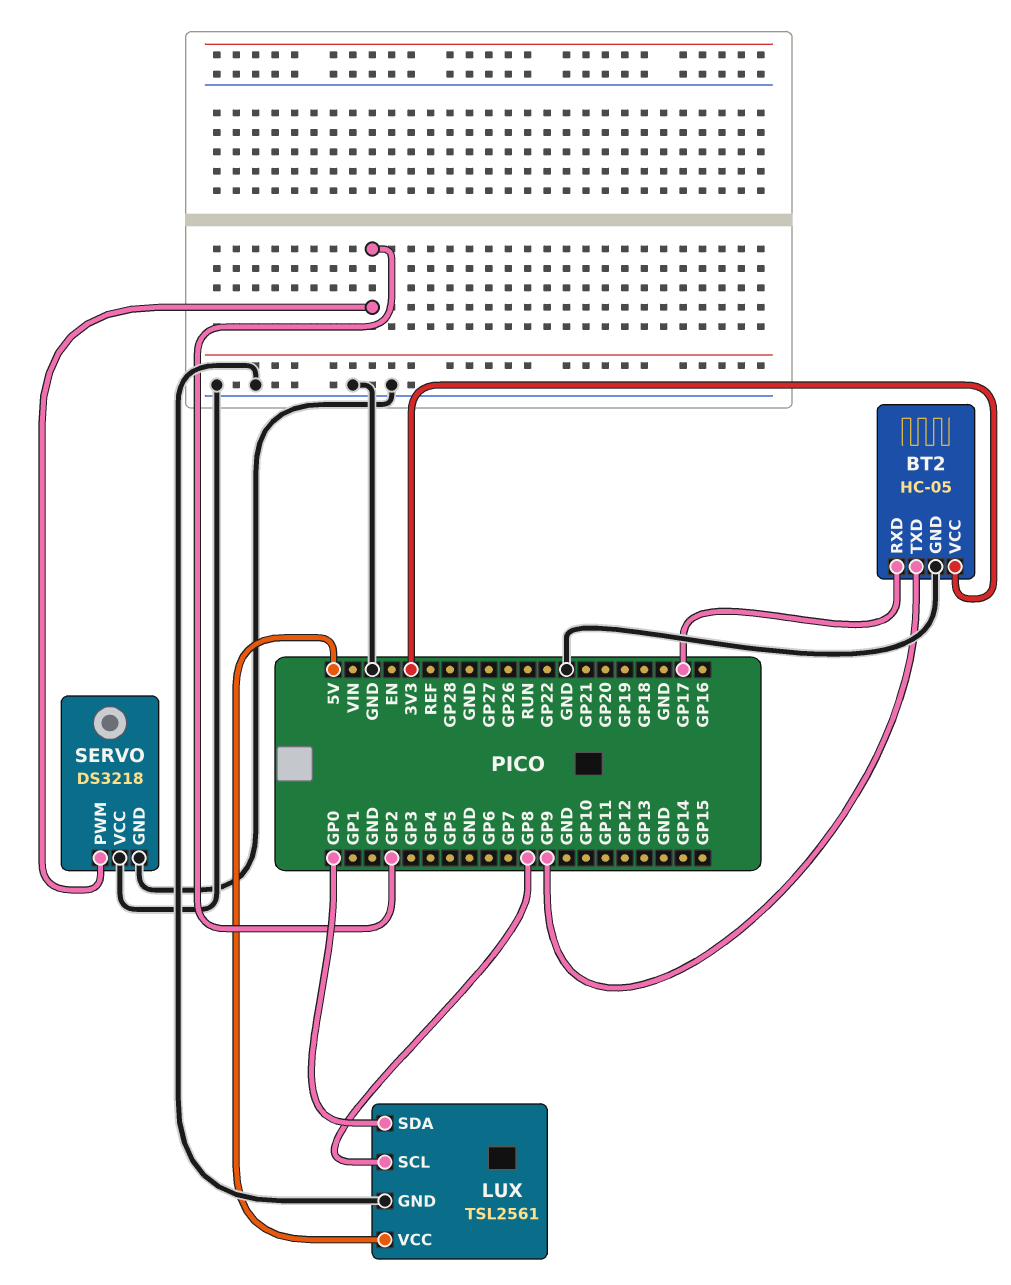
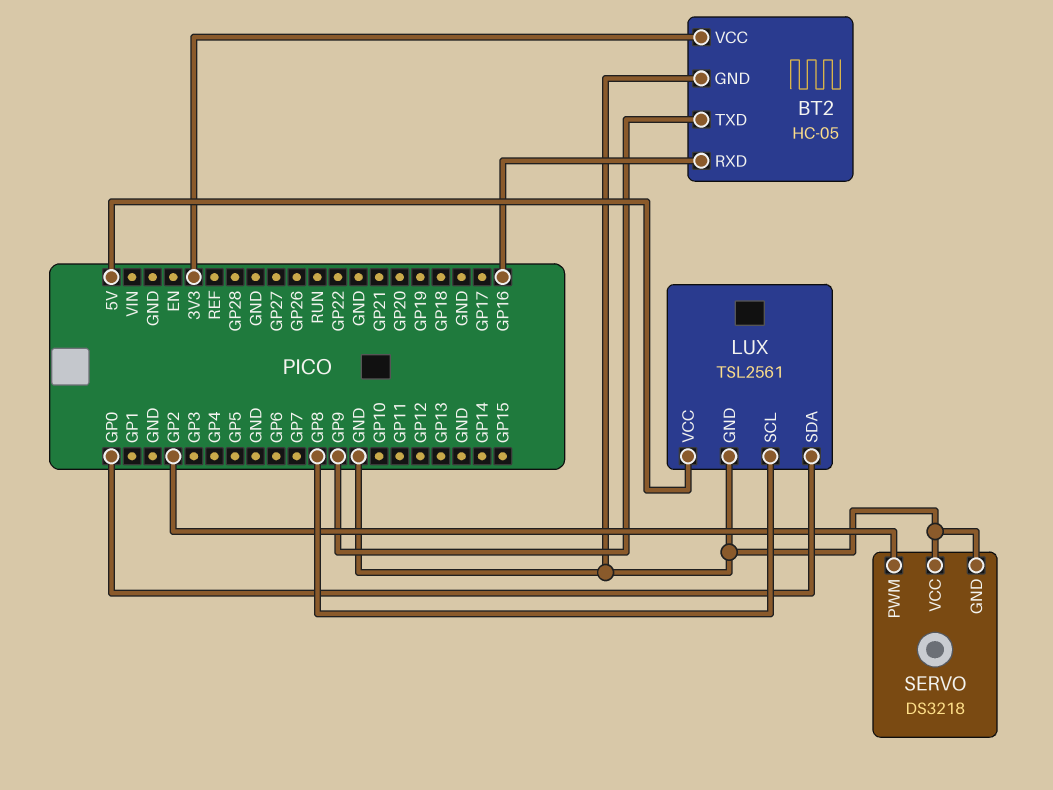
BT2 pin RXD: GP17 -> GP16

